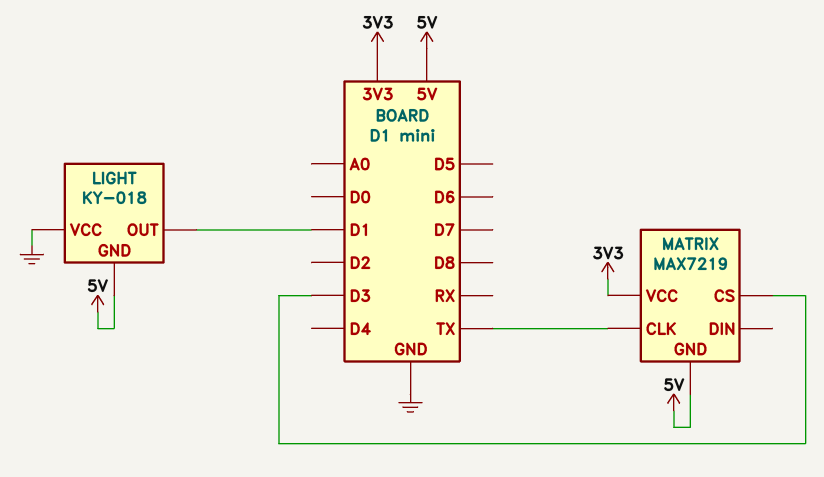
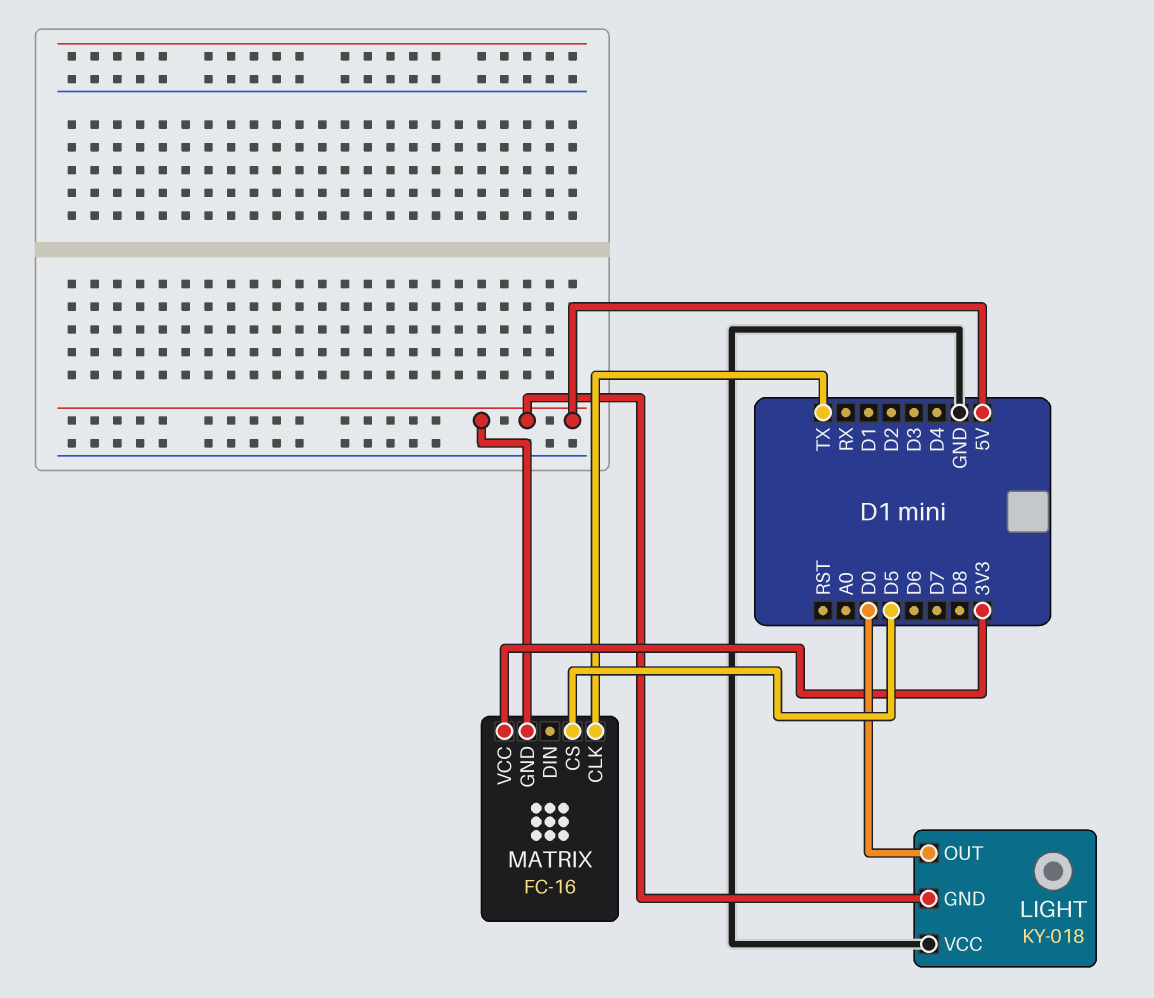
LIGHT pin OUT: D1 -> D0
MATRIX: MAX7219 -> FC-16
MATRIX pin CS: D3 -> D5

